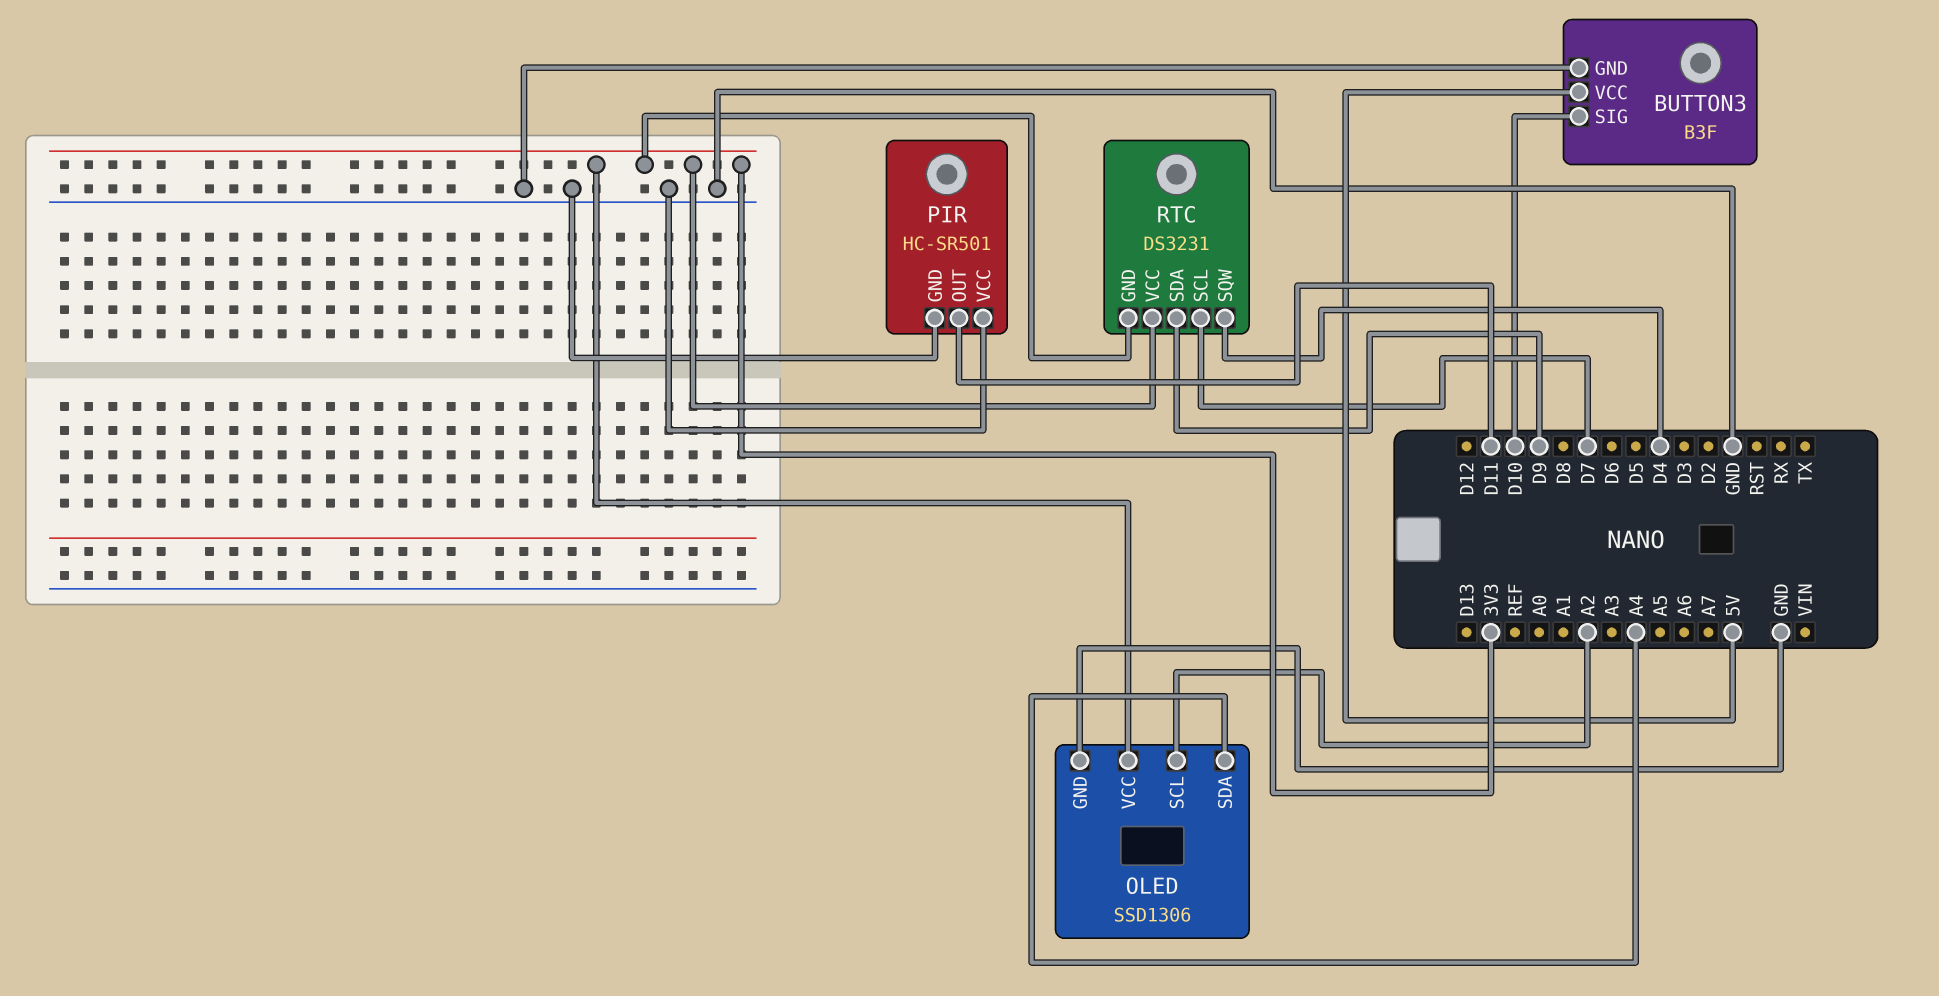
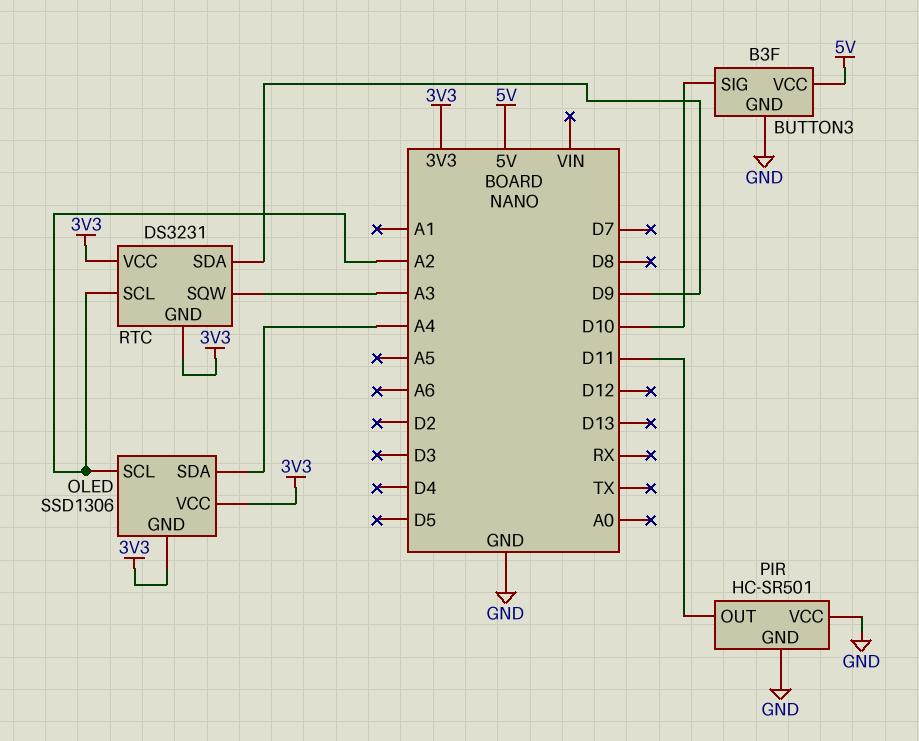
OLED pin GND: GND -> 3V3
RTC pin SCL: D7 -> A2
RTC pin SQW: D4 -> A3

